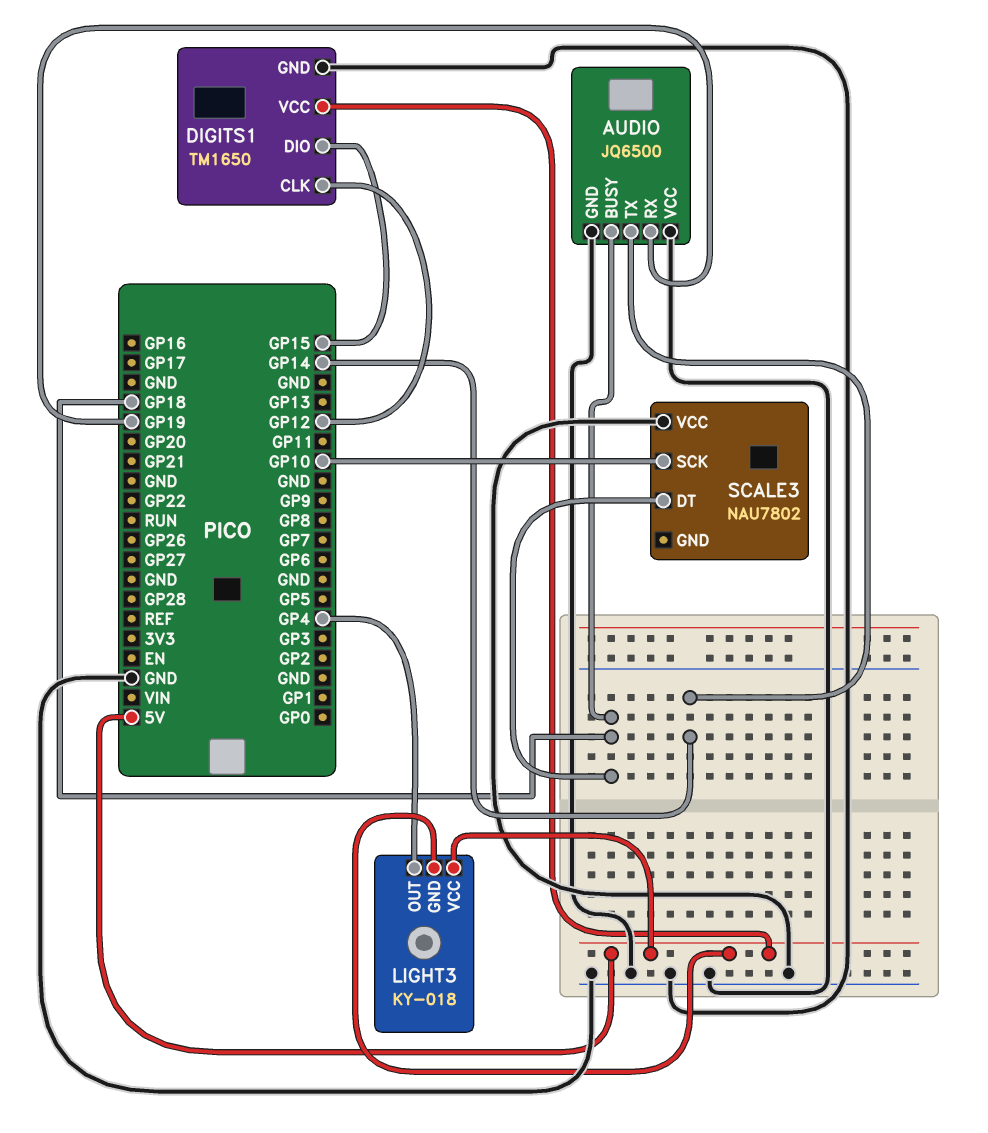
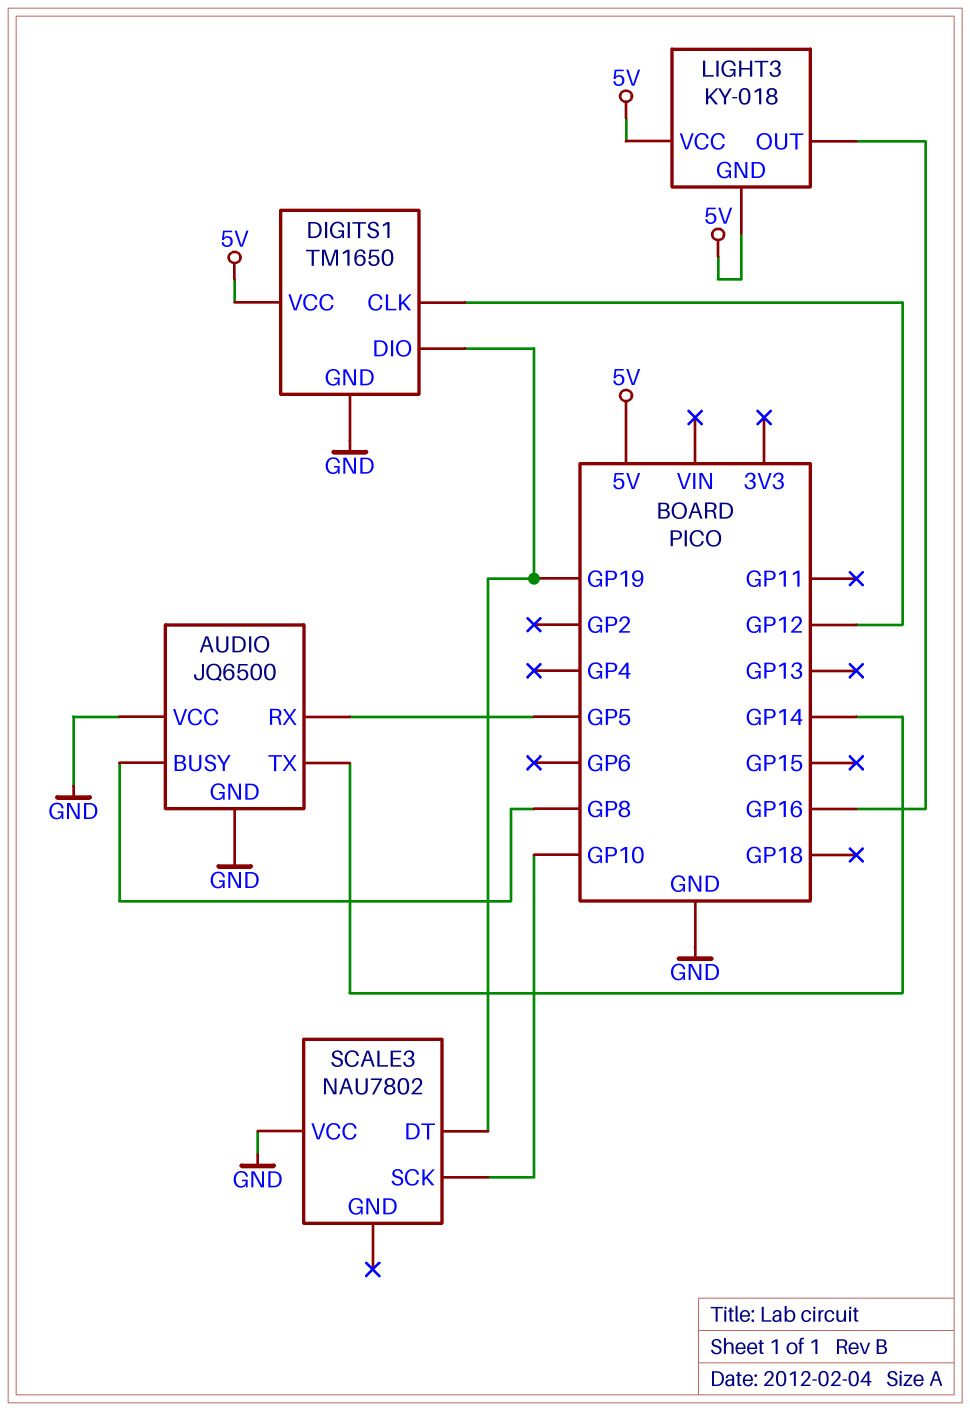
AUDIO pin BUSY: GP18 -> GP8
AUDIO pin RX: GP19 -> GP5
DIGITS1 pin DIO: GP15 -> GP19
LIGHT3 pin OUT: GP4 -> GP16
SCALE3 pin DT: GP18 -> GP19

